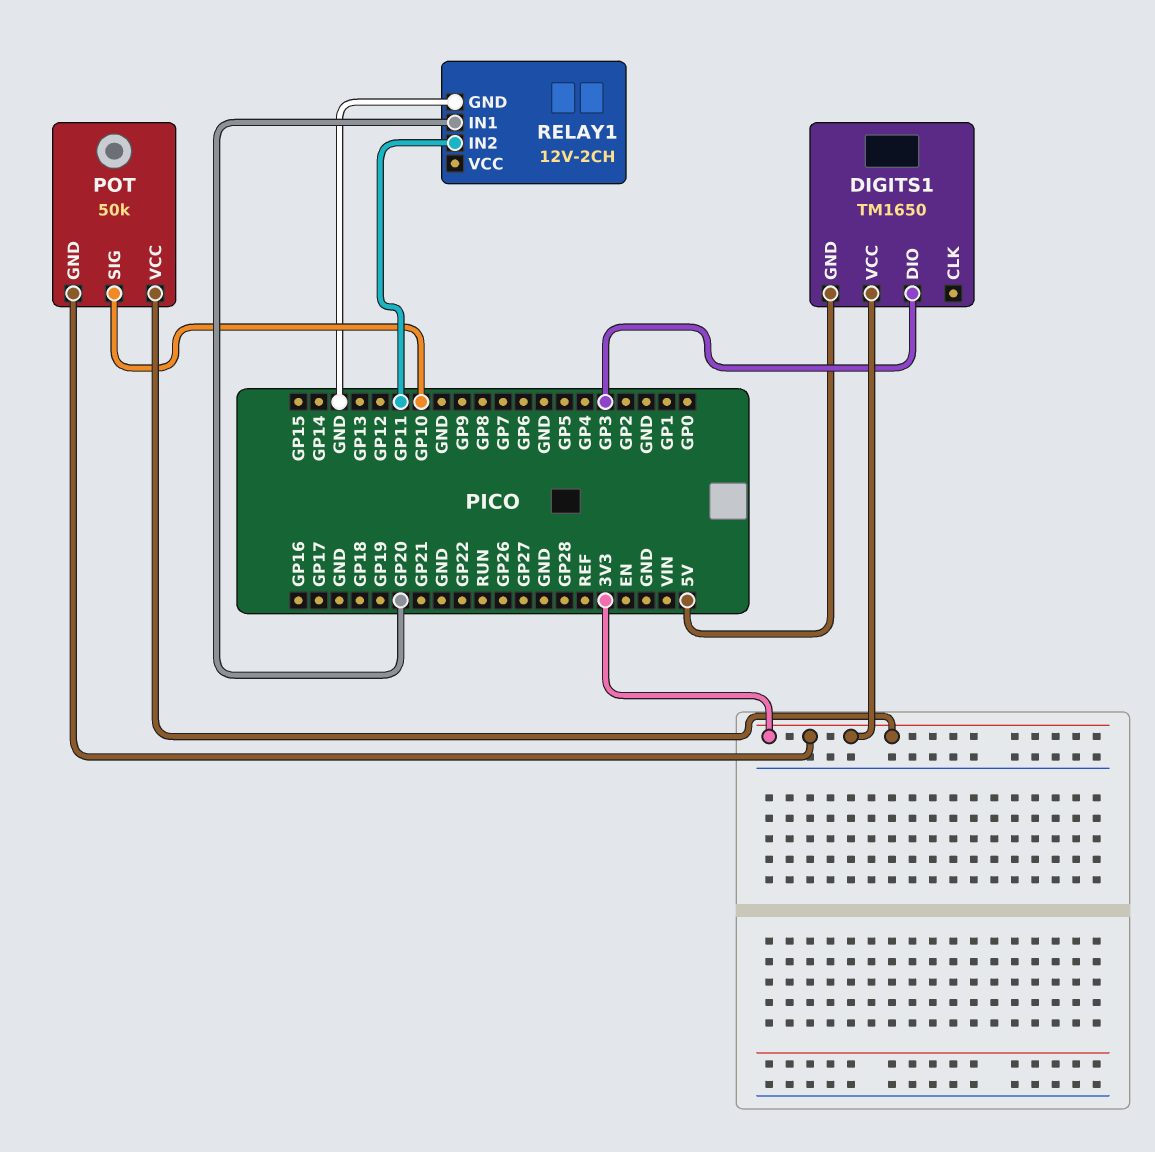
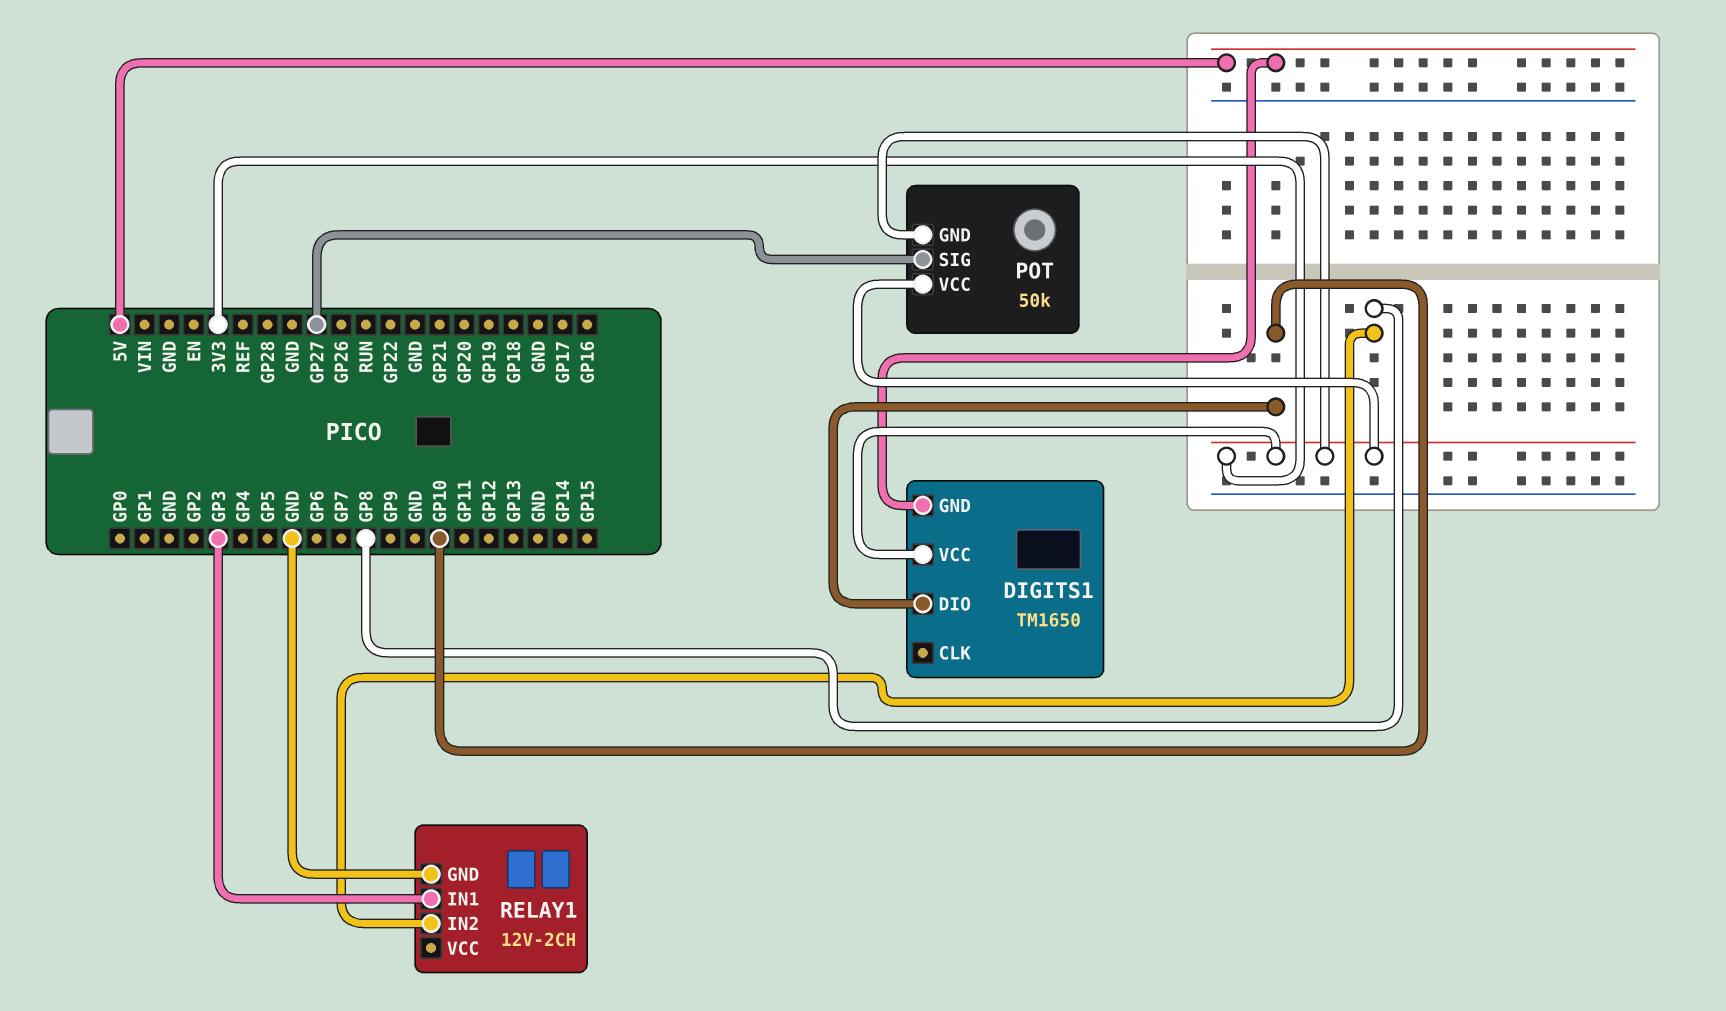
DIGITS1 pin DIO: GP3 -> GP10
POT pin SIG: GP10 -> GP27
RELAY1 pin IN1: GP20 -> GP3
RELAY1 pin IN2: GP11 -> GP8

